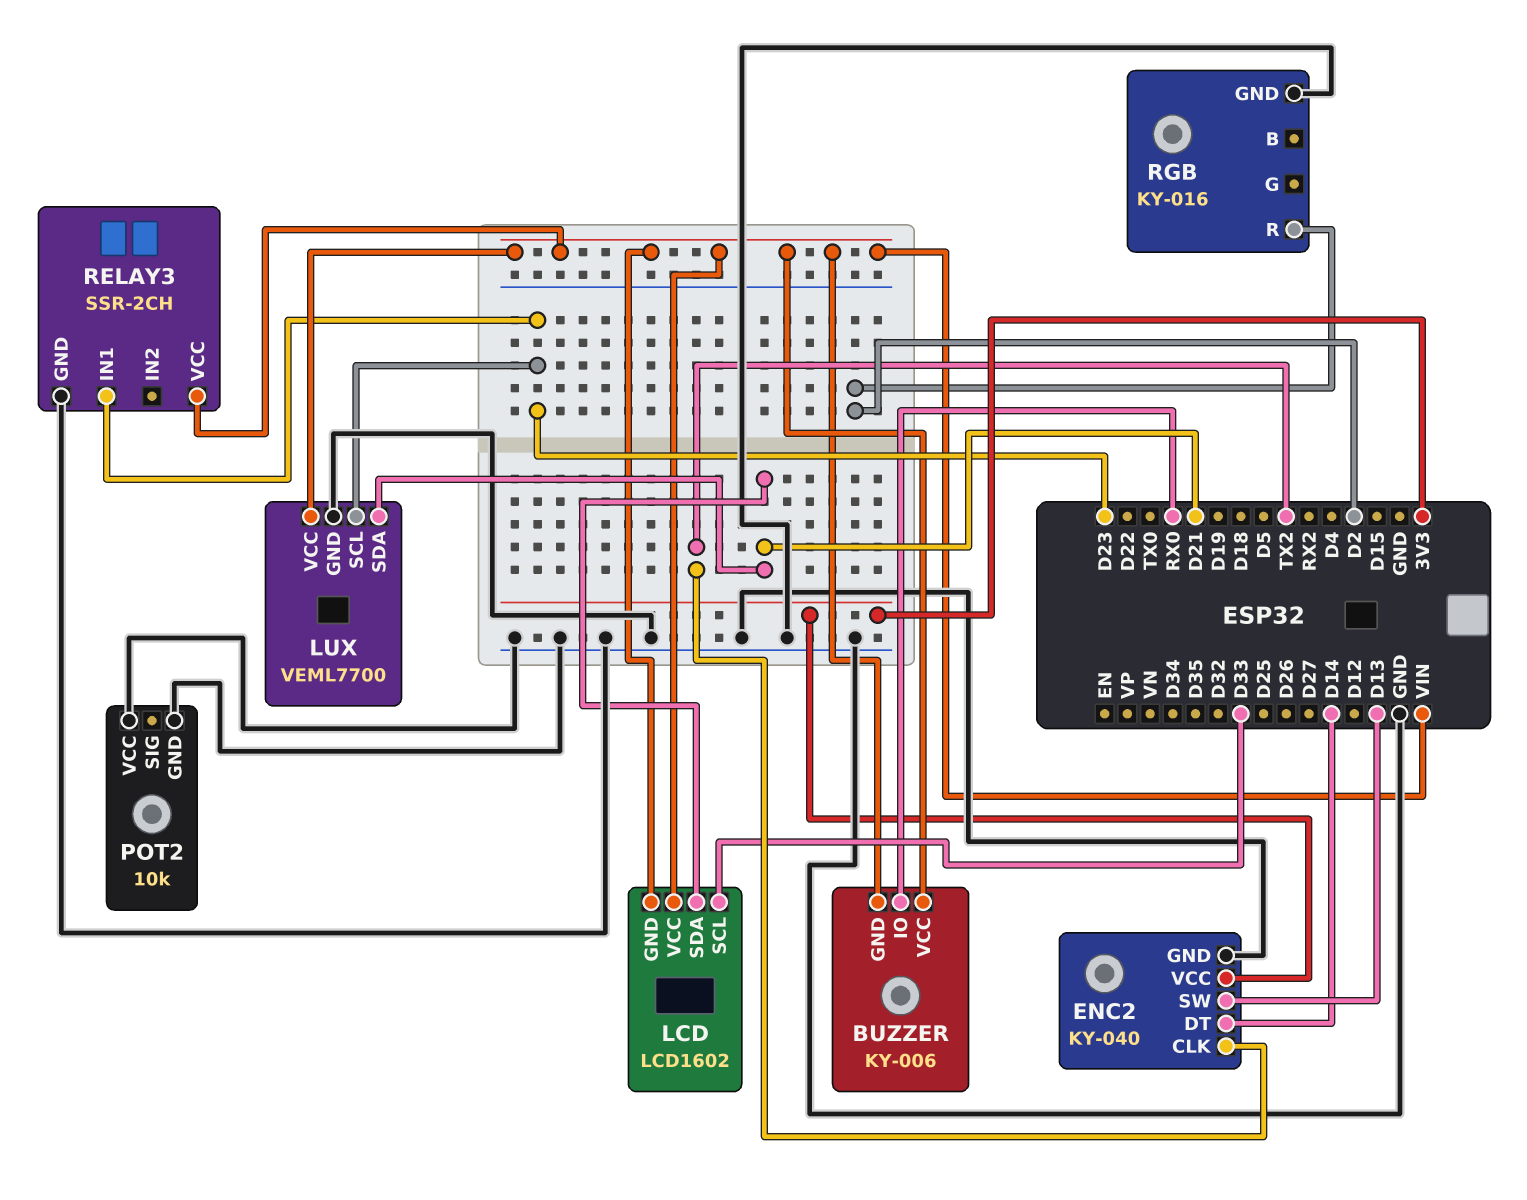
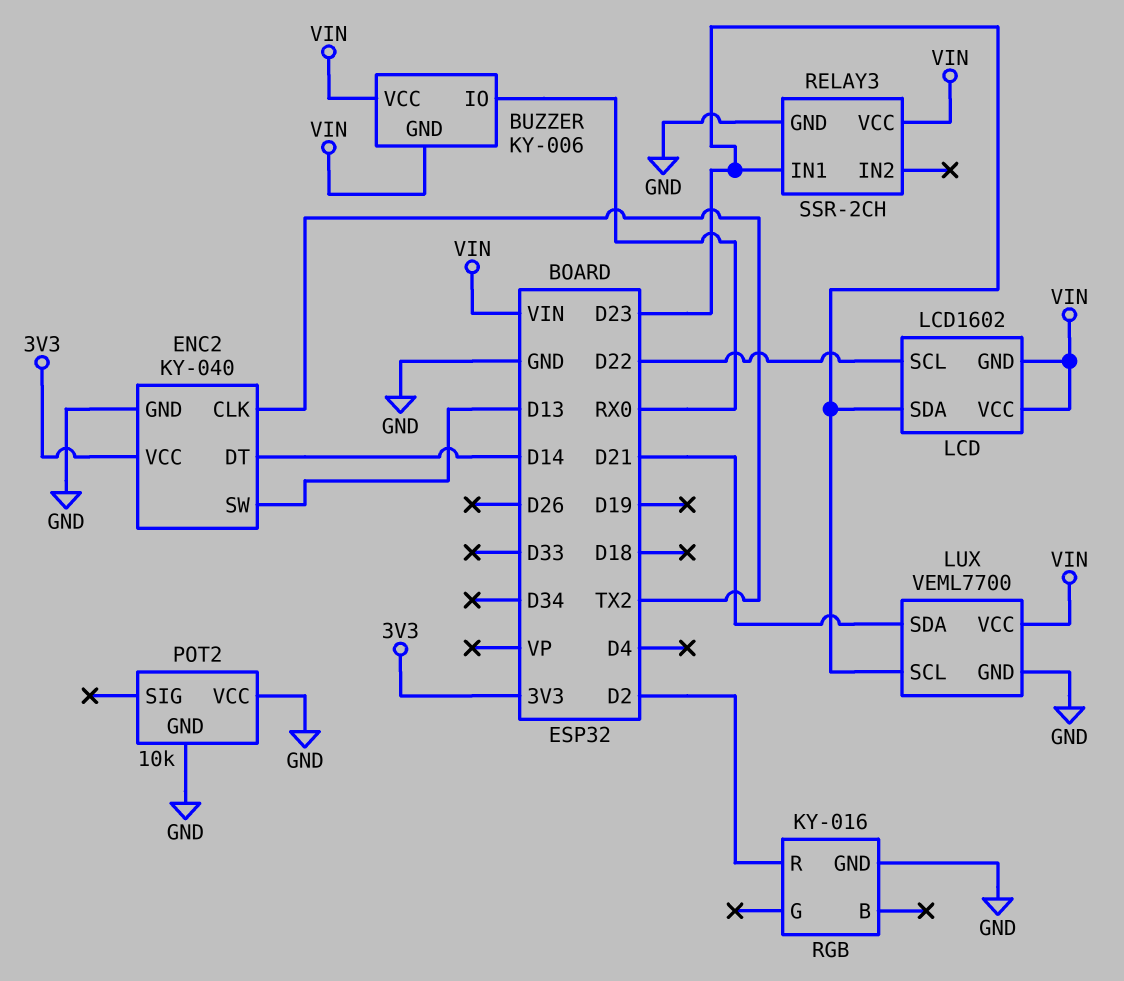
LCD pin SCL: D33 -> D22
LCD pin SDA: D21 -> D23

